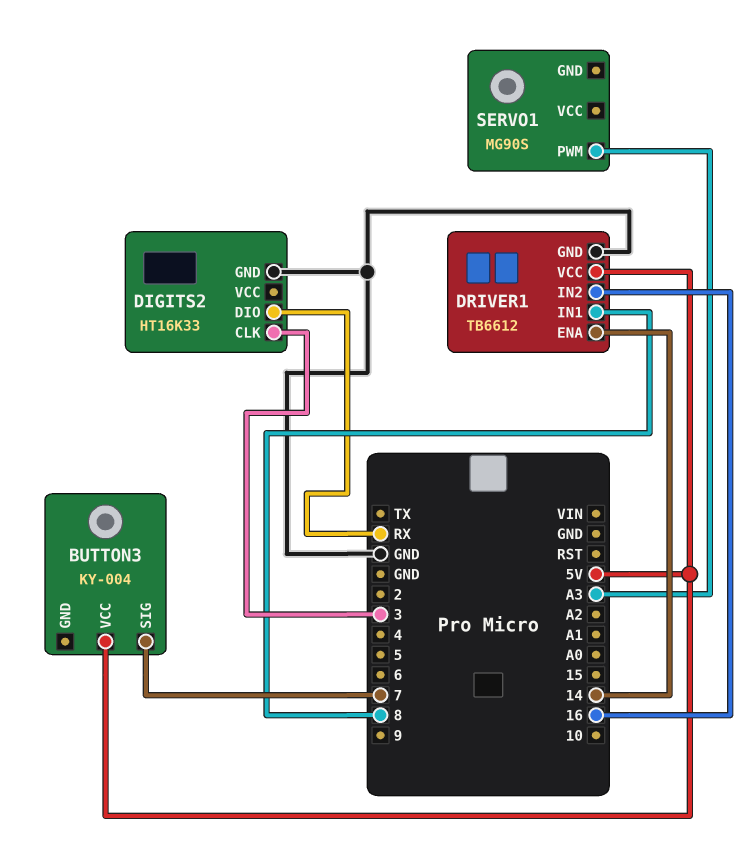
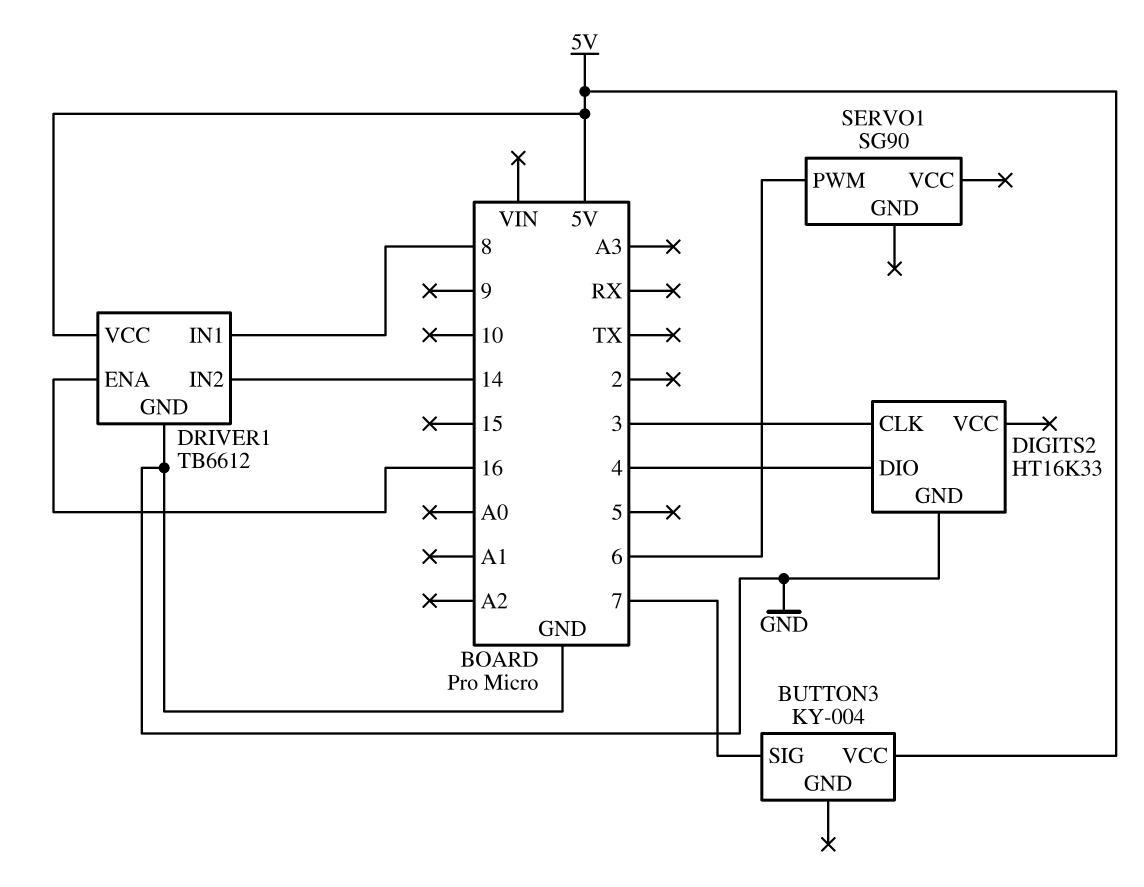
DIGITS2 pin DIO: RX -> 4
DRIVER1 pin ENA: 14 -> 16
DRIVER1 pin IN2: 16 -> 14
SERVO1: MG90S -> SG90
SERVO1 pin PWM: A3 -> 6

